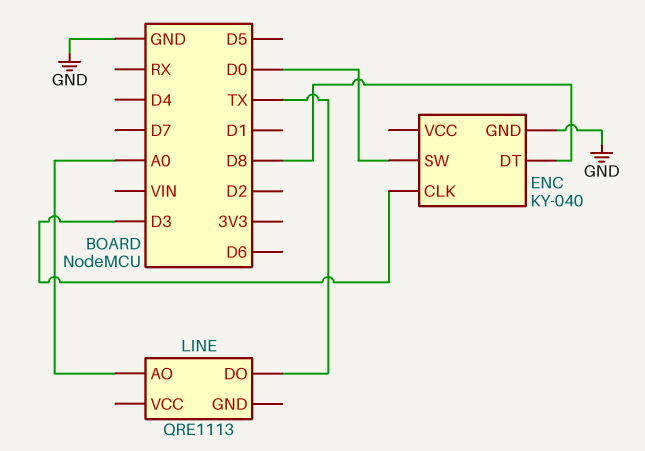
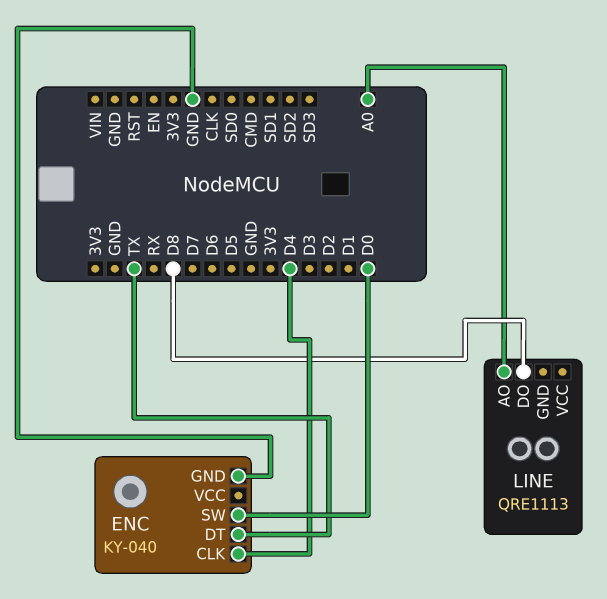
ENC pin CLK: D3 -> D4
ENC pin DT: D8 -> TX
LINE pin DO: TX -> D8

